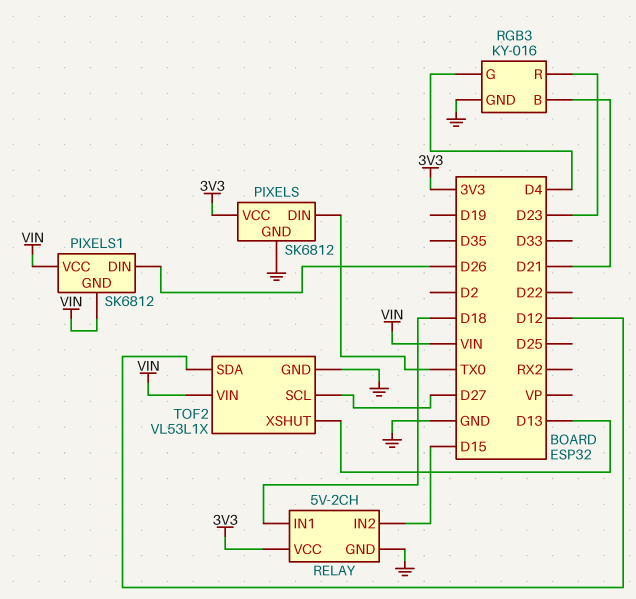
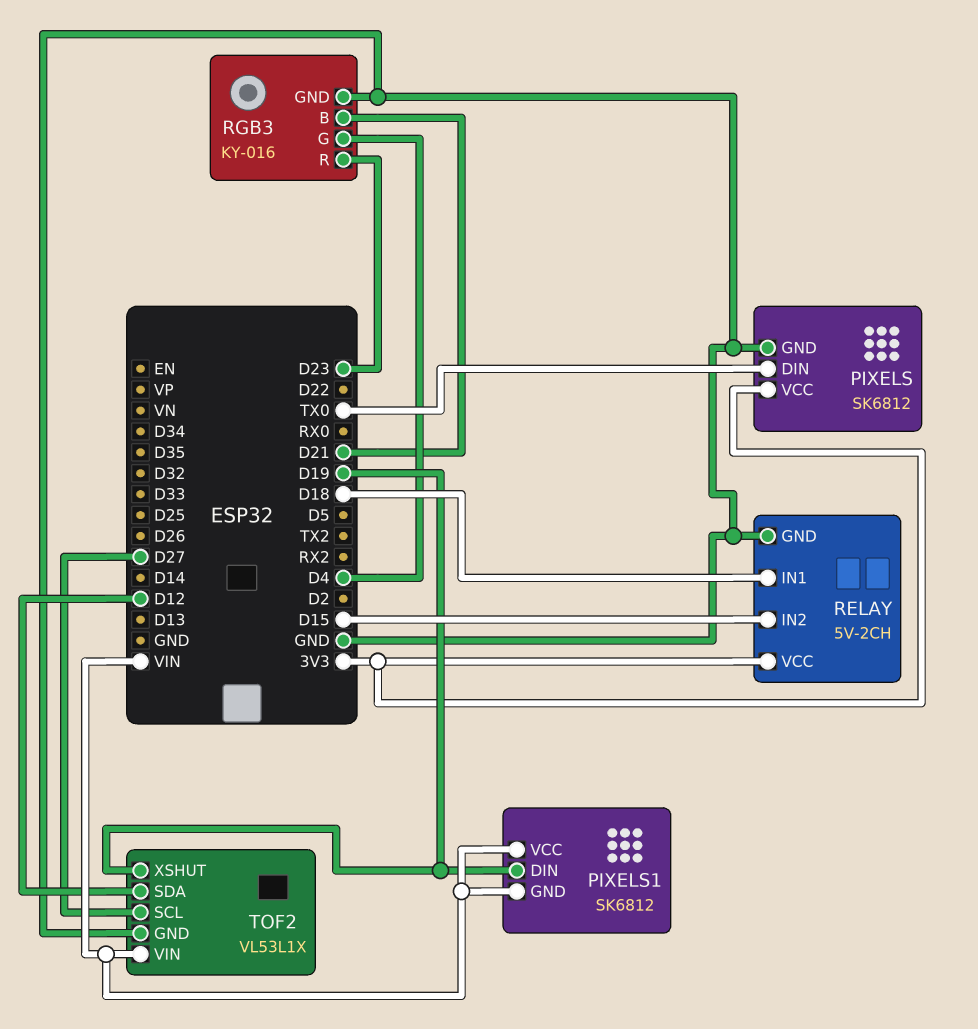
PIXELS1 pin DIN: D26 -> D19
TOF2 pin XSHUT: D13 -> D19

